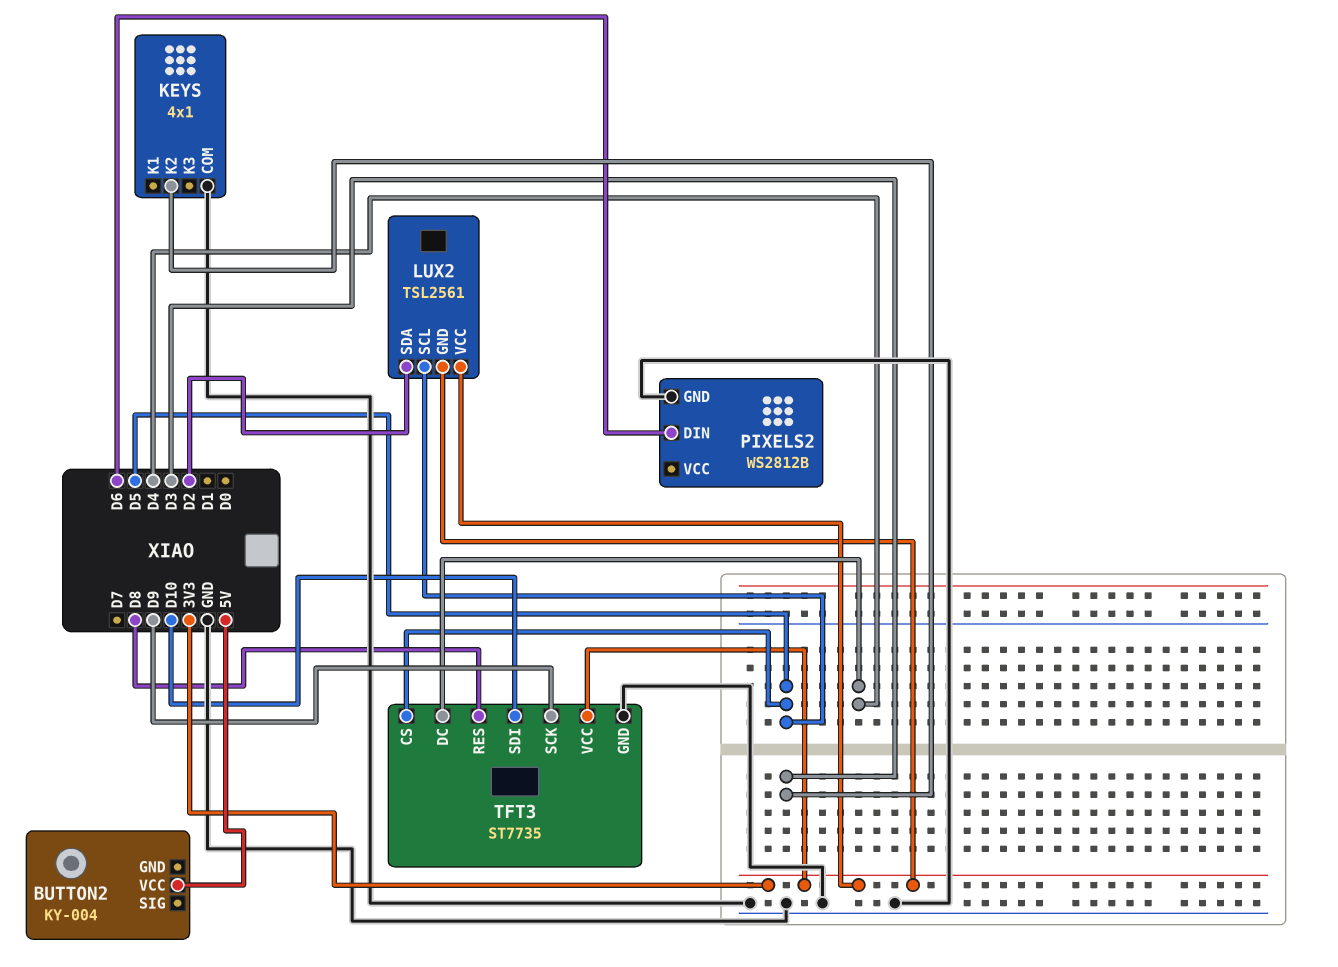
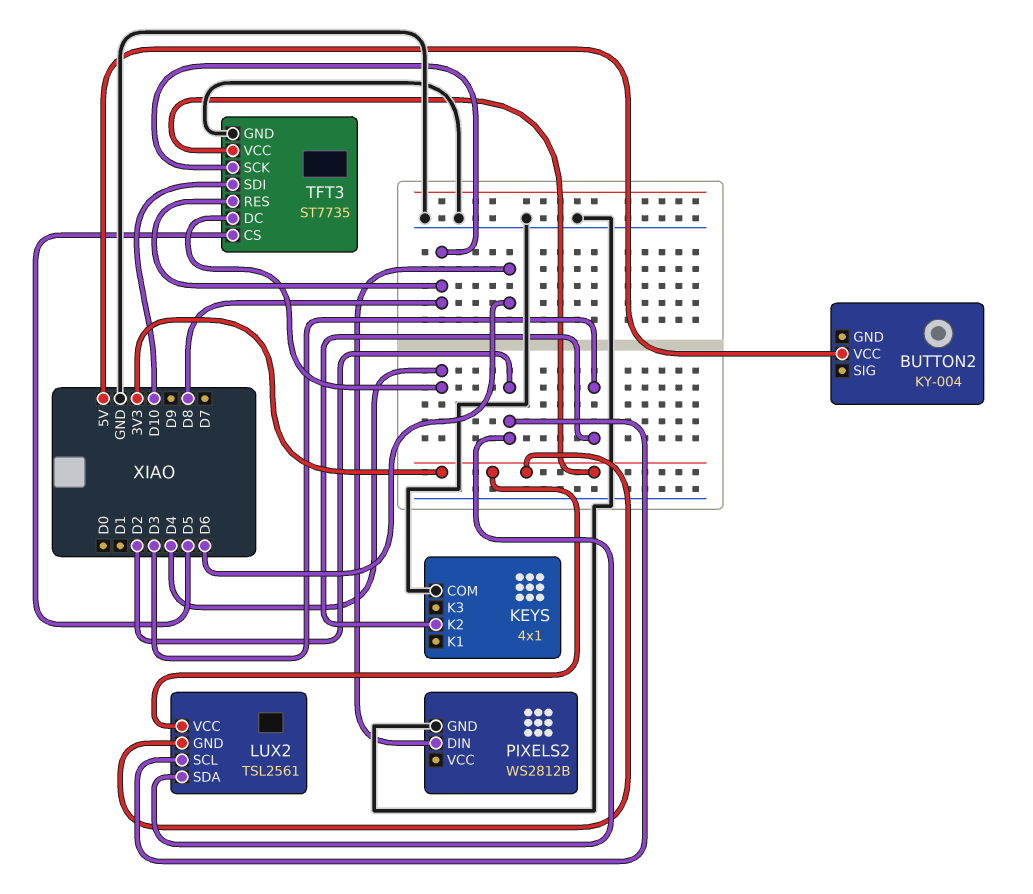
LUX2 pin SCL: D5 -> D2
TFT3 pin SCK: D9 -> D8

